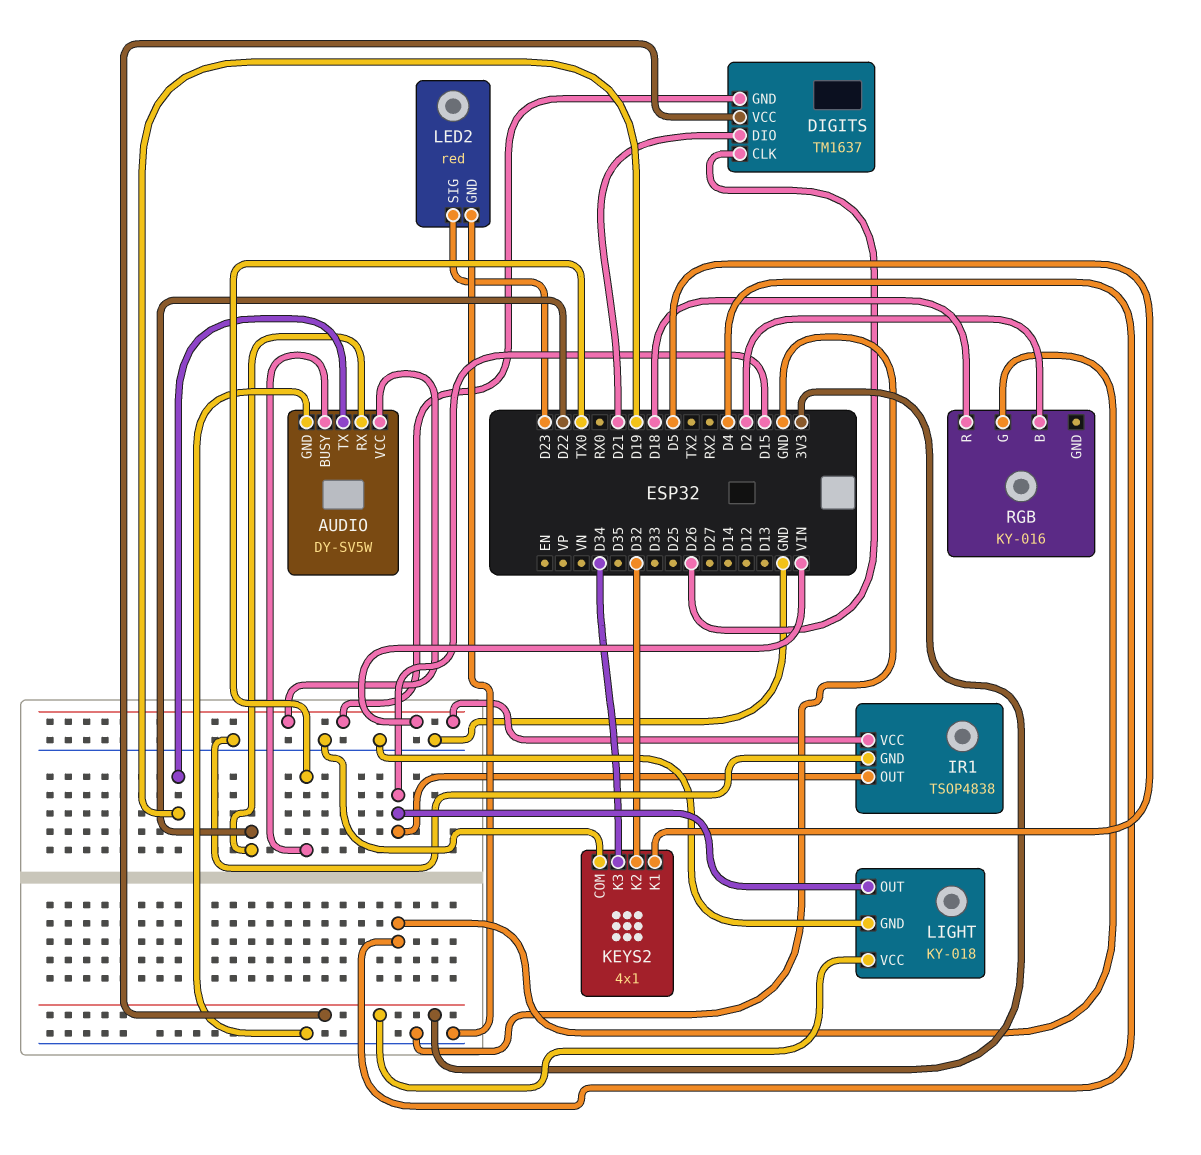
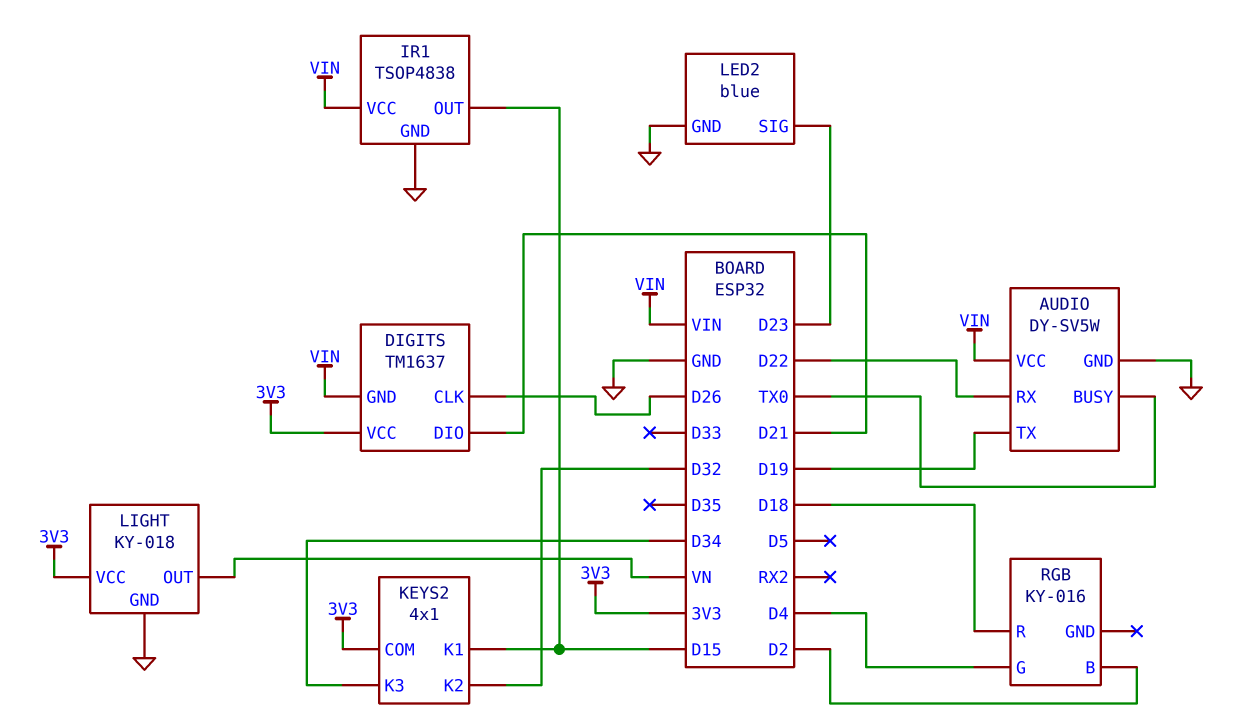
KEYS2 pin COM: GND -> 3V3
KEYS2 pin K1: D5 -> D15
LED2: red -> blue
LIGHT pin OUT: D15 -> VN

